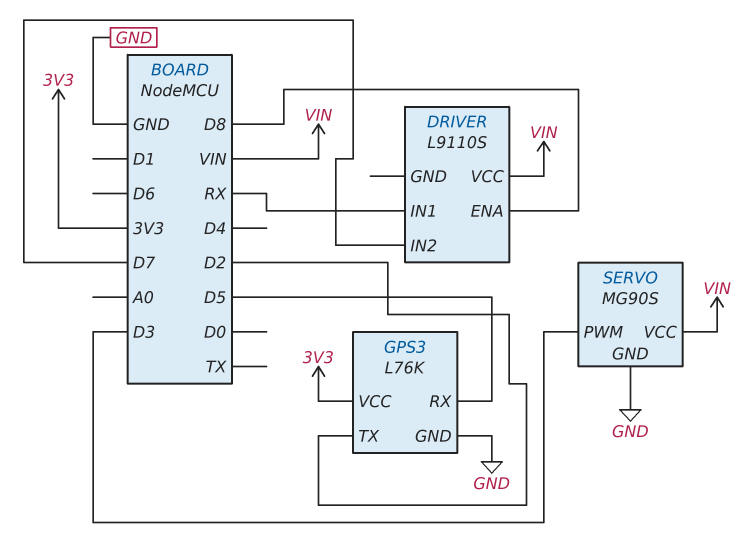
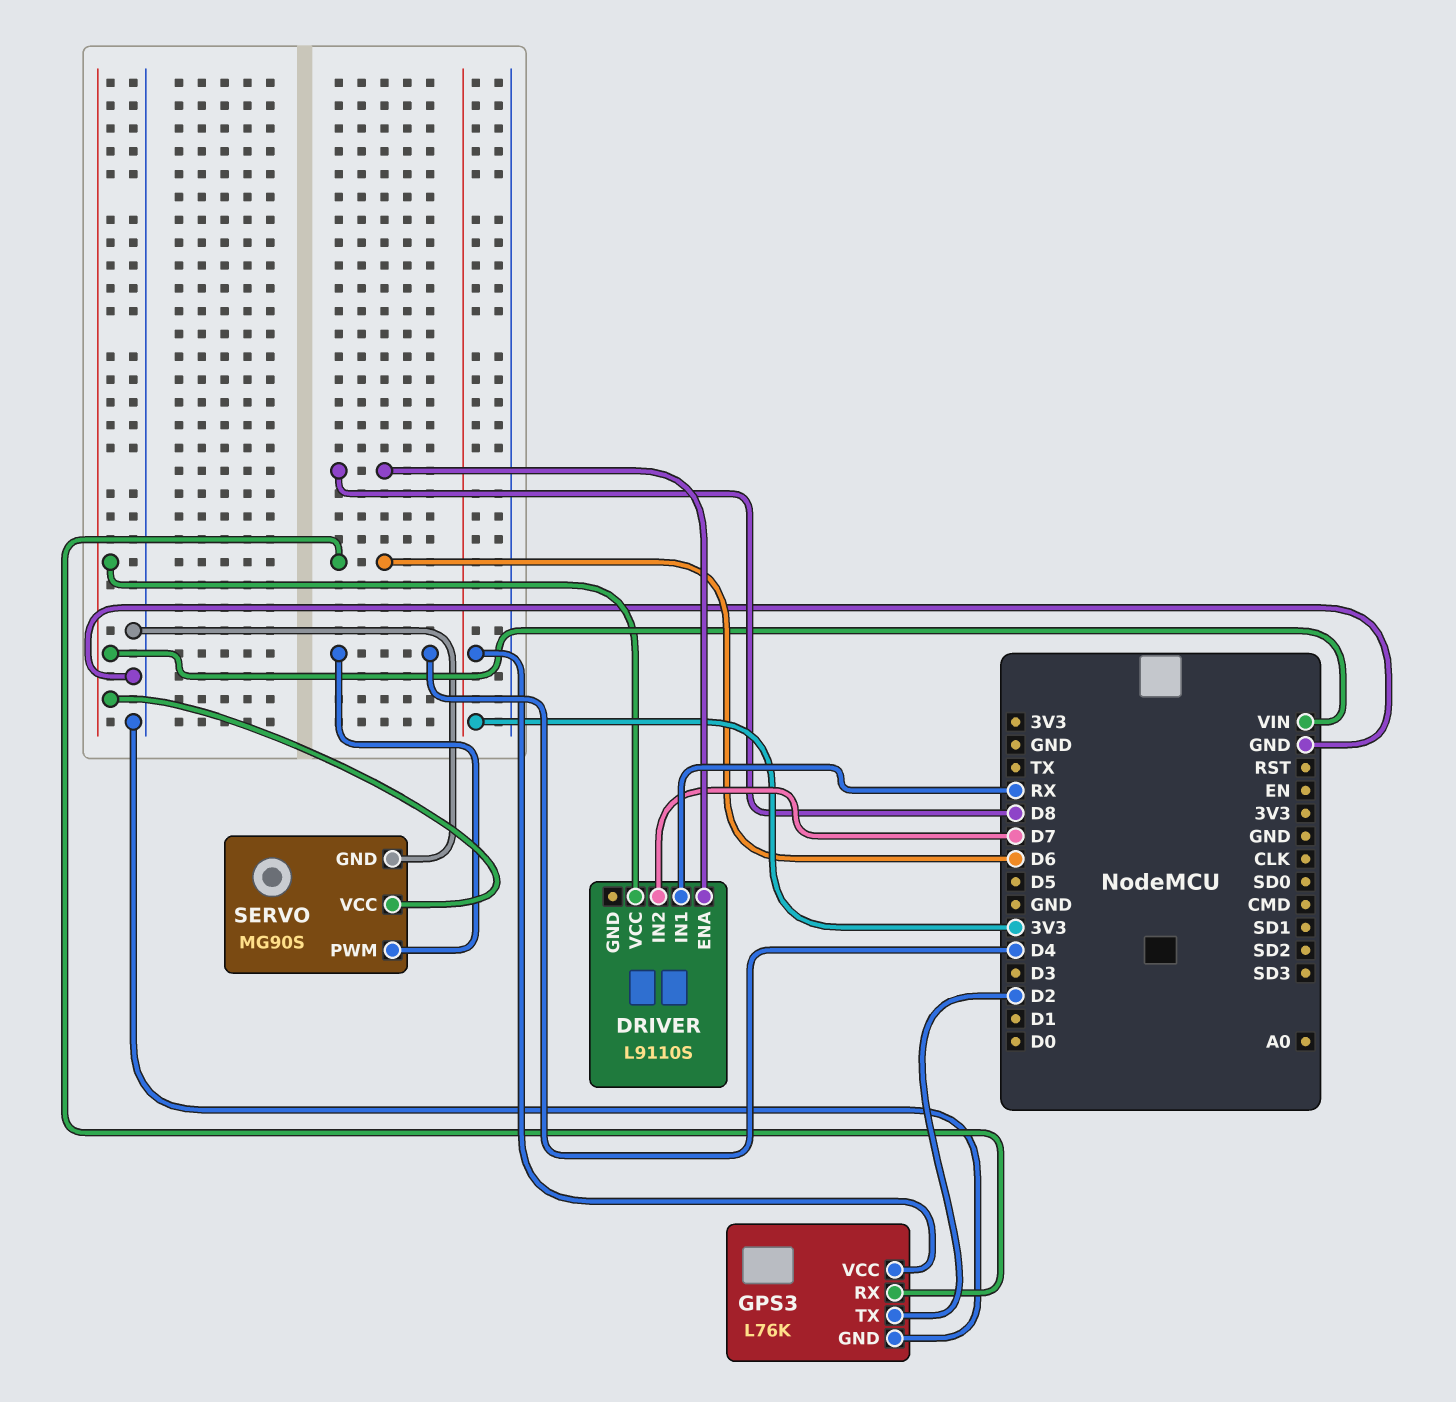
GPS3 pin RX: D5 -> D6
SERVO pin PWM: D3 -> D4

